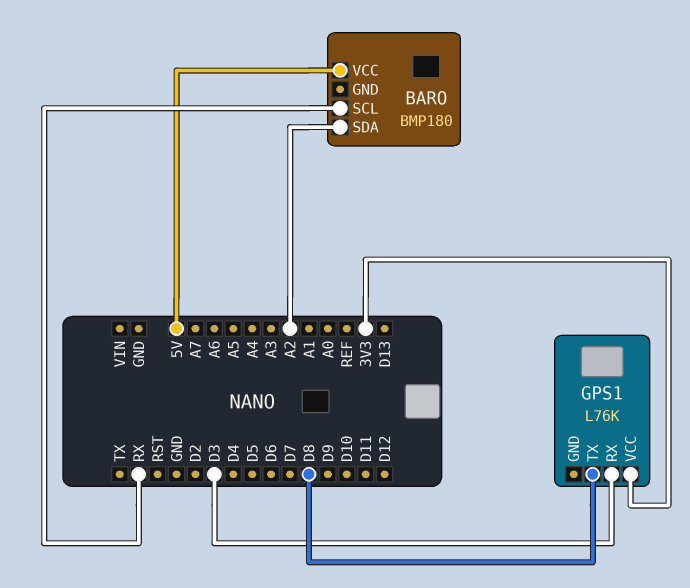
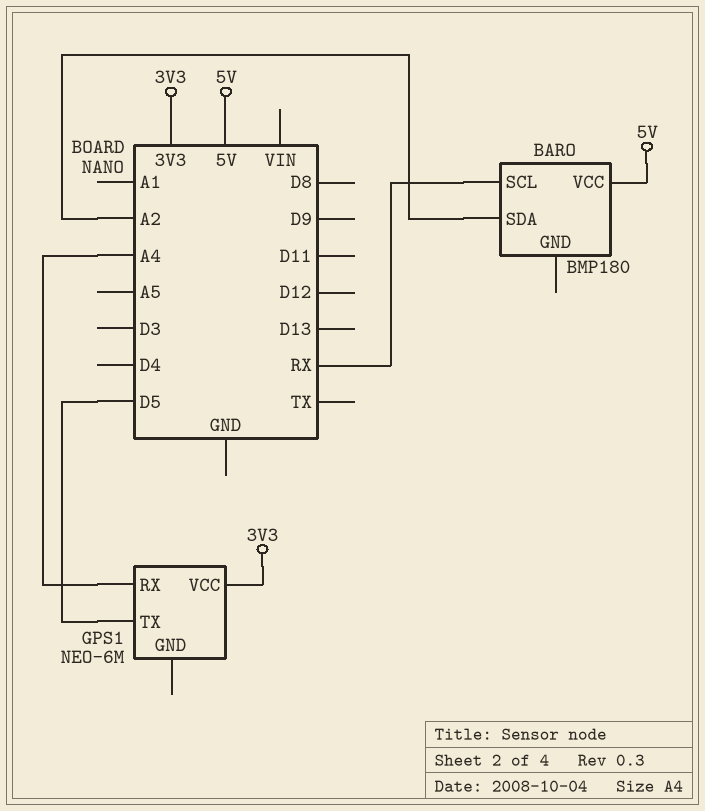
GPS1: L76K -> NEO-6M
GPS1 pin RX: D3 -> A4
GPS1 pin TX: D8 -> D5

